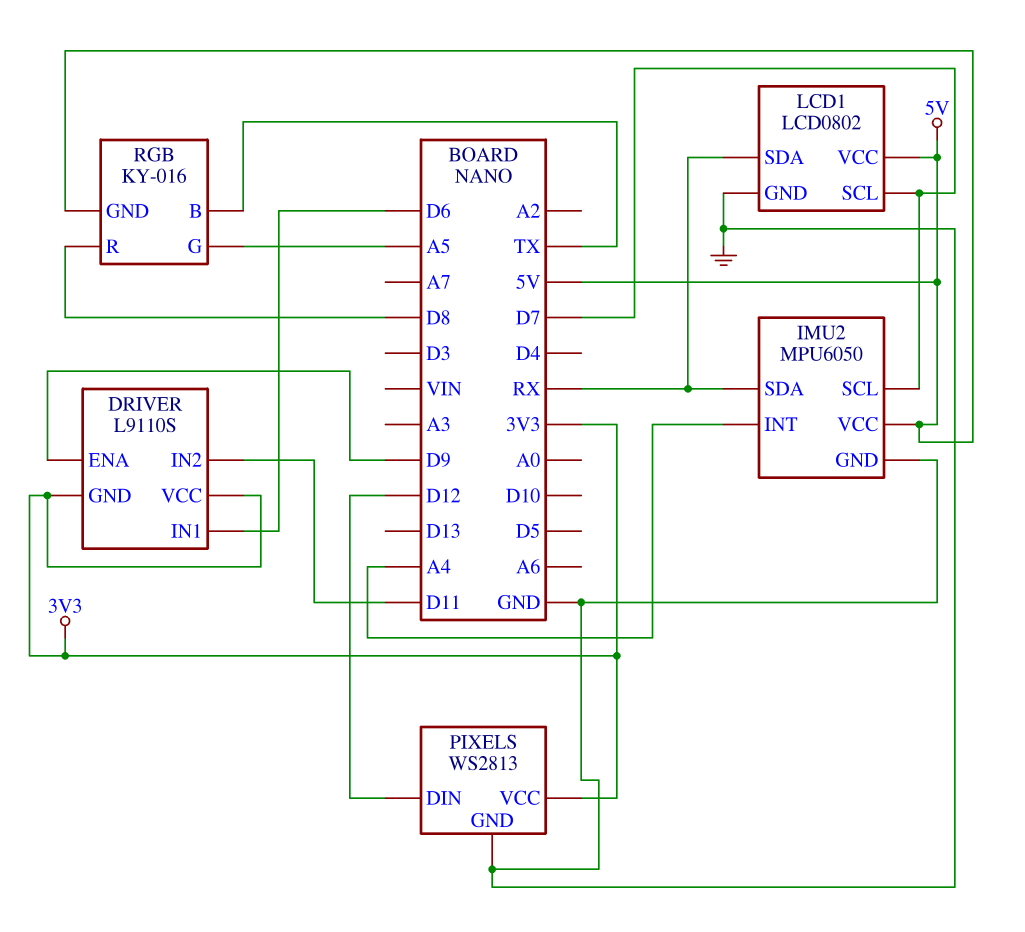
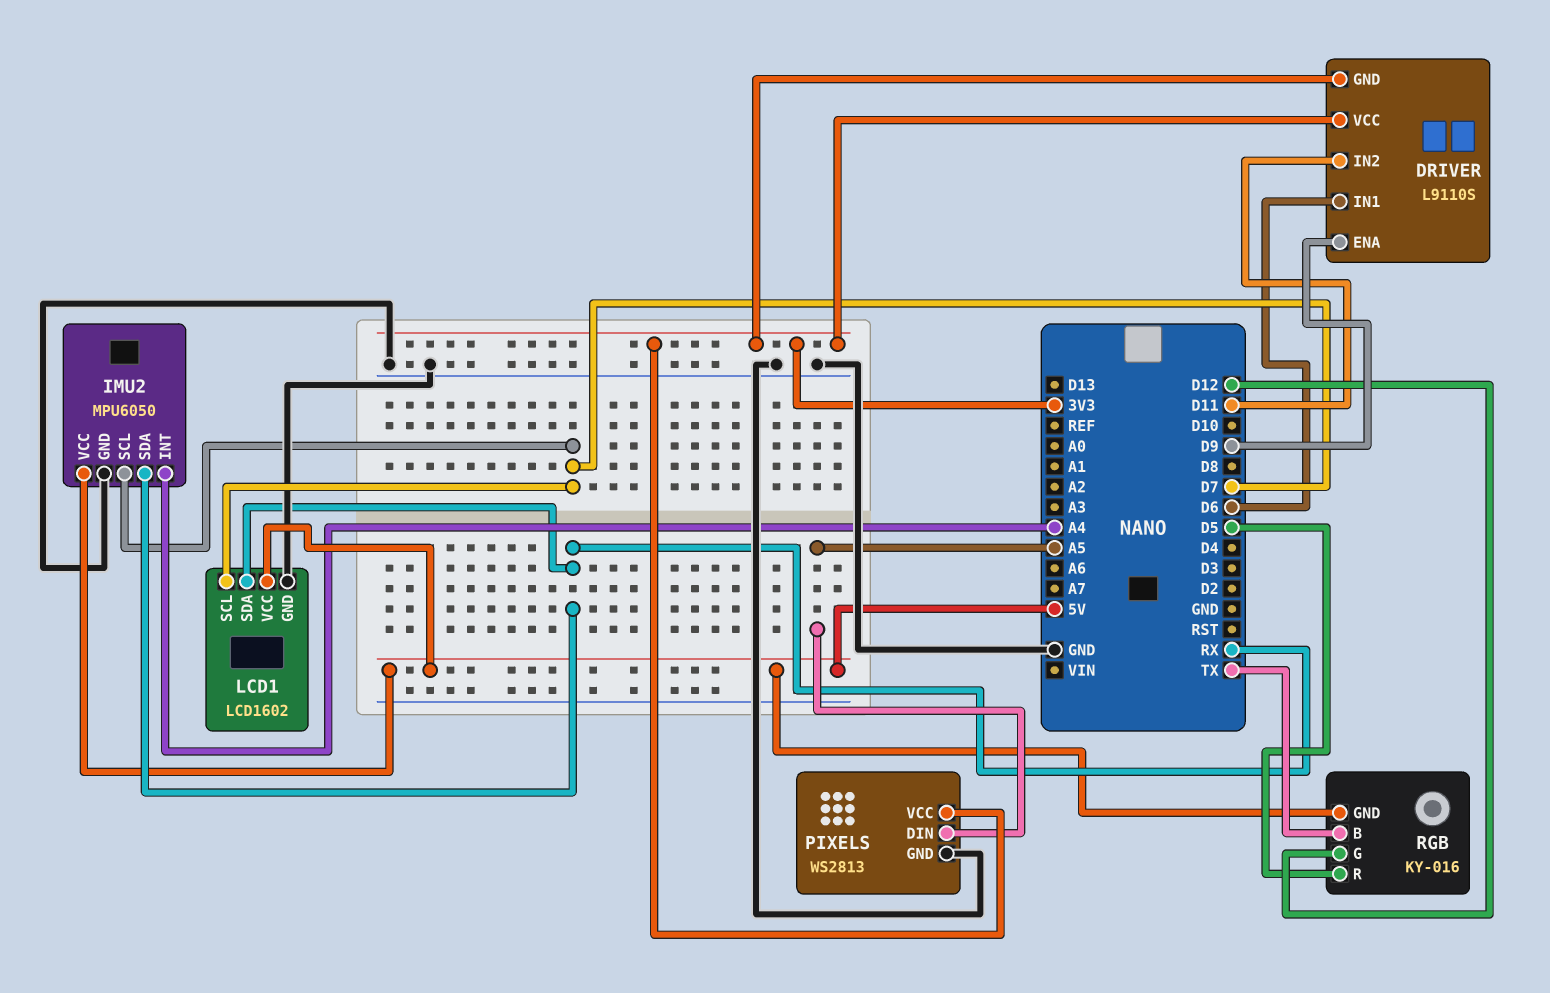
LCD1: LCD0802 -> LCD1602
PIXELS pin DIN: D12 -> A5
RGB pin G: A5 -> D12
RGB pin R: D8 -> D5

